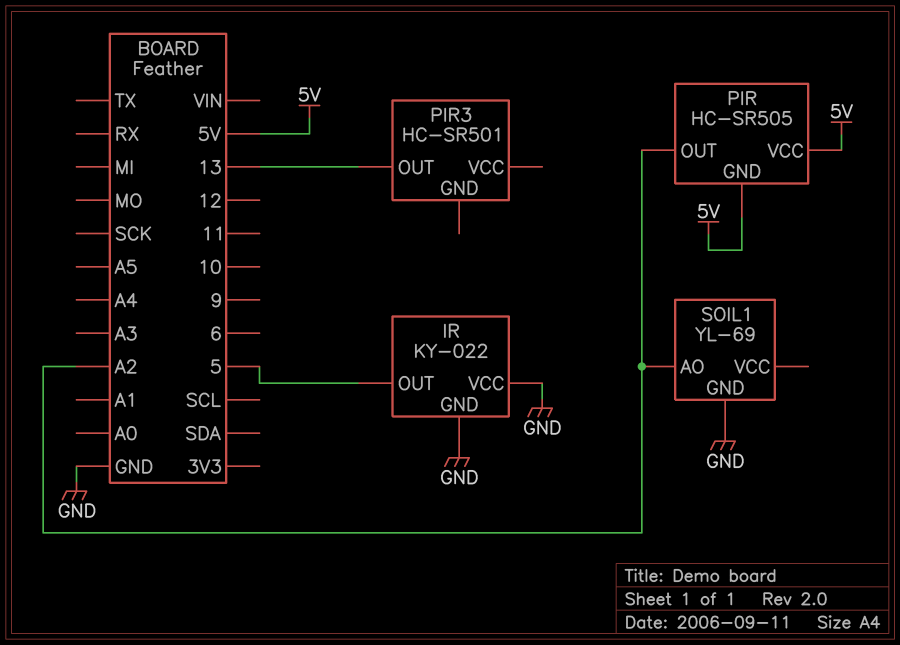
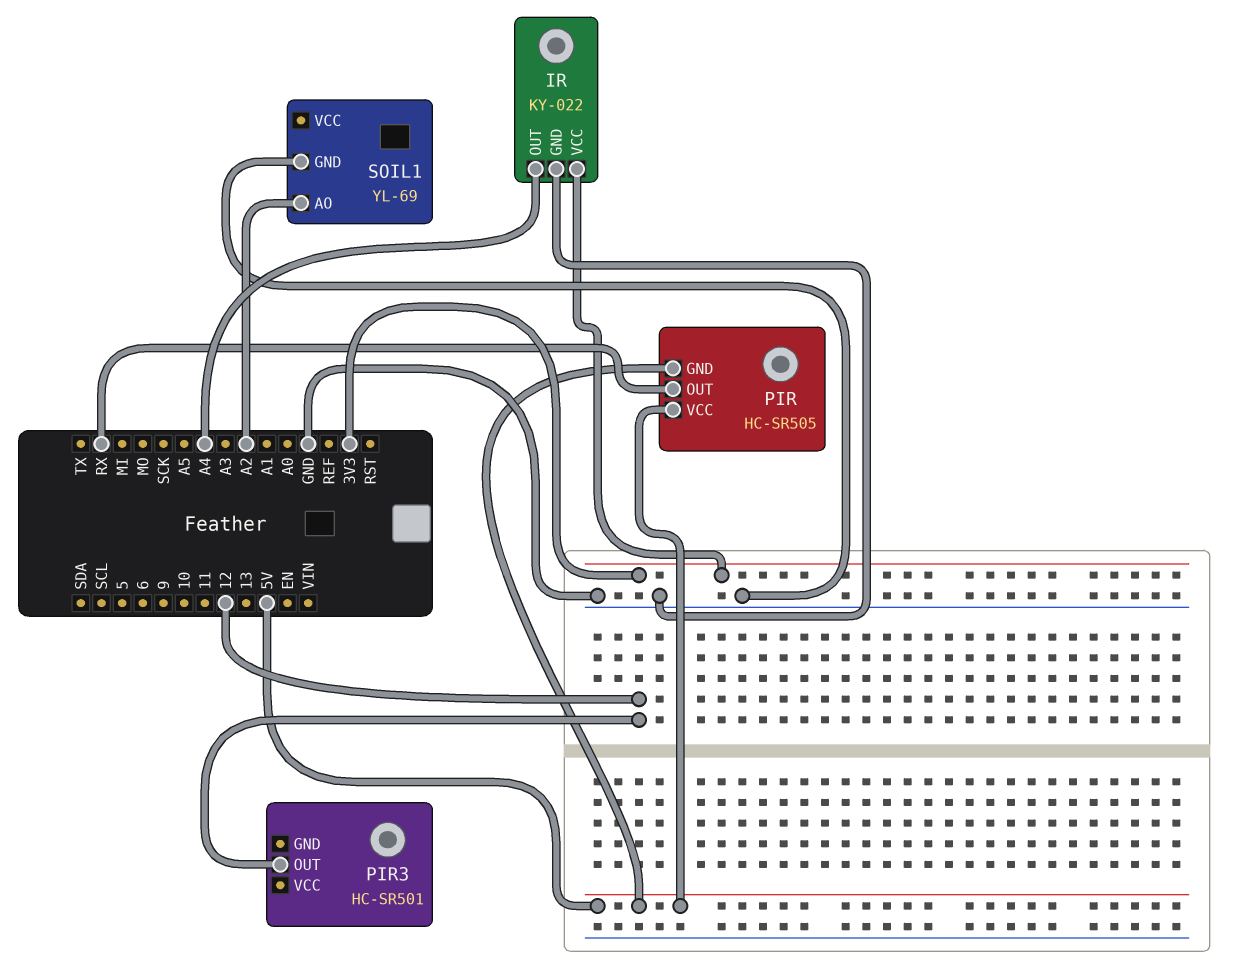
IR pin OUT: 5 -> A4
IR pin VCC: GND -> 3V3
PIR pin OUT: A2 -> RX
PIR3 pin OUT: 13 -> 12

